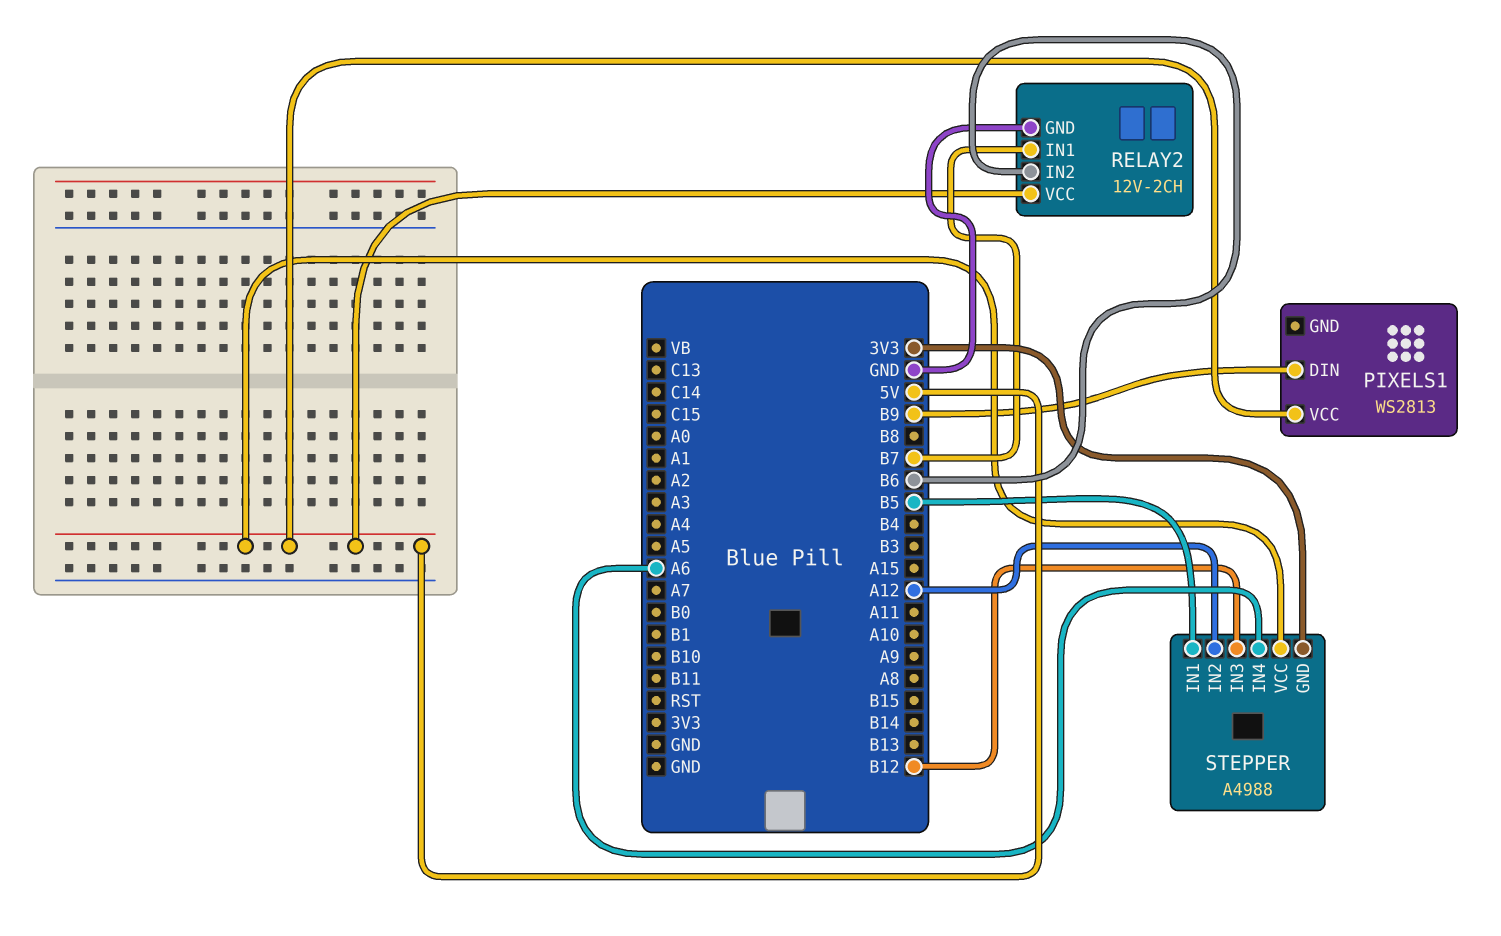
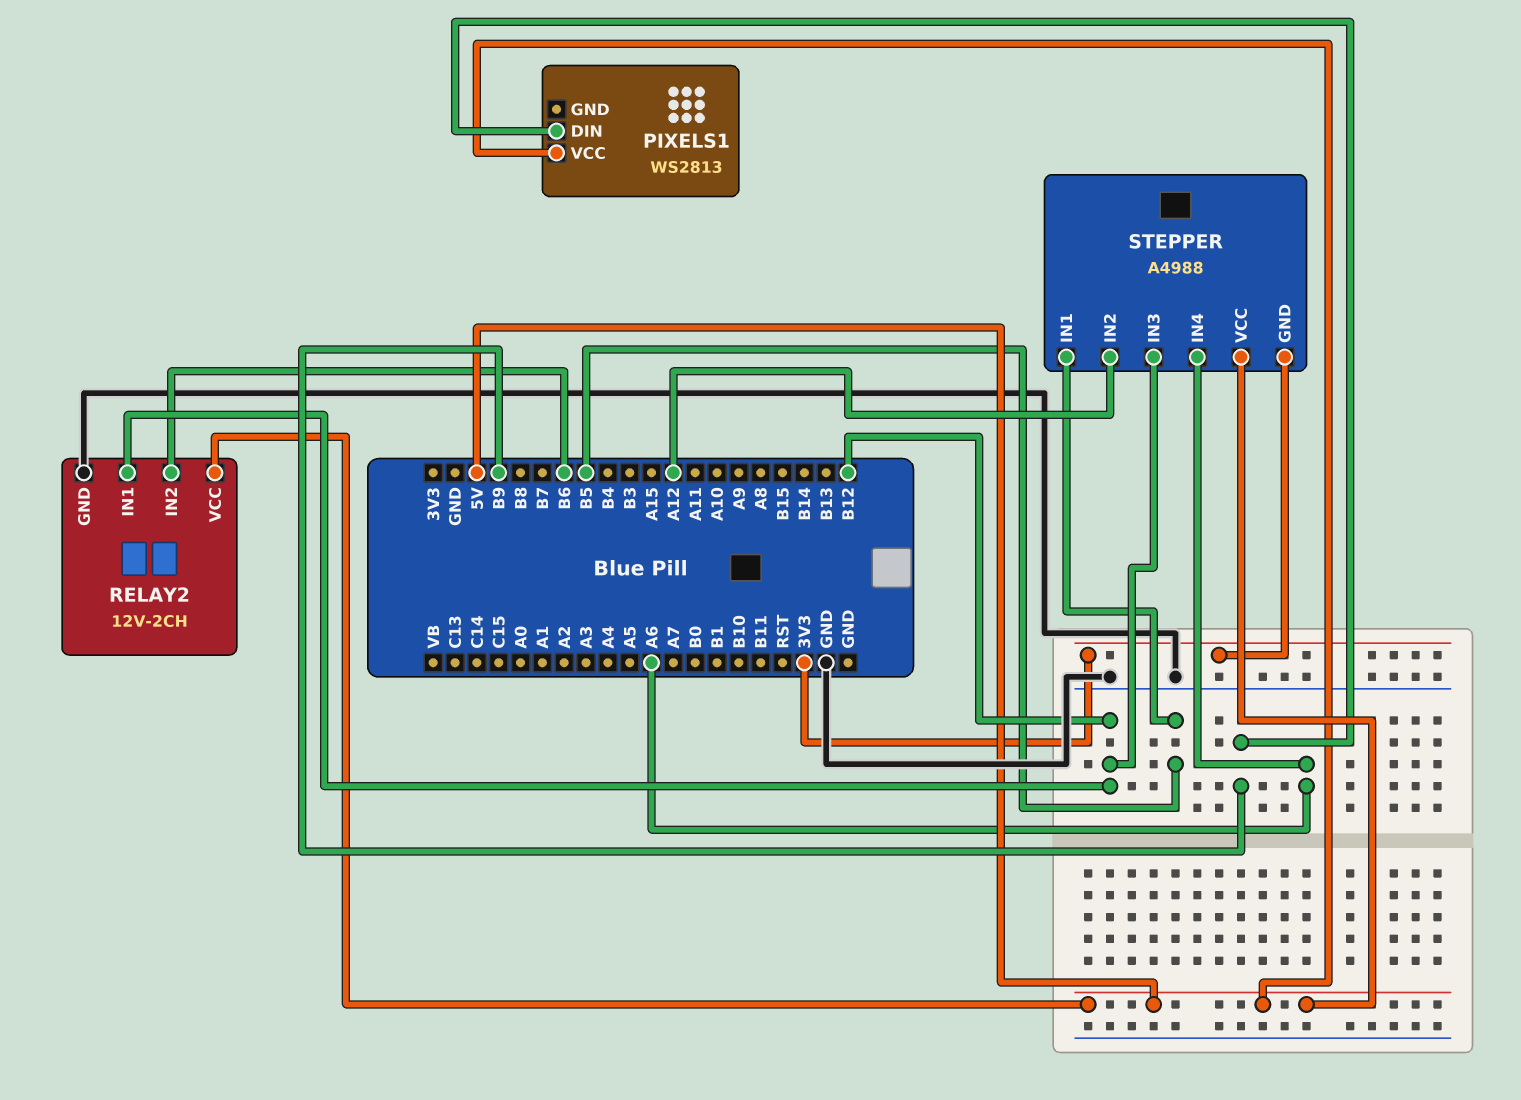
RELAY2 pin IN1: B7 -> B12

